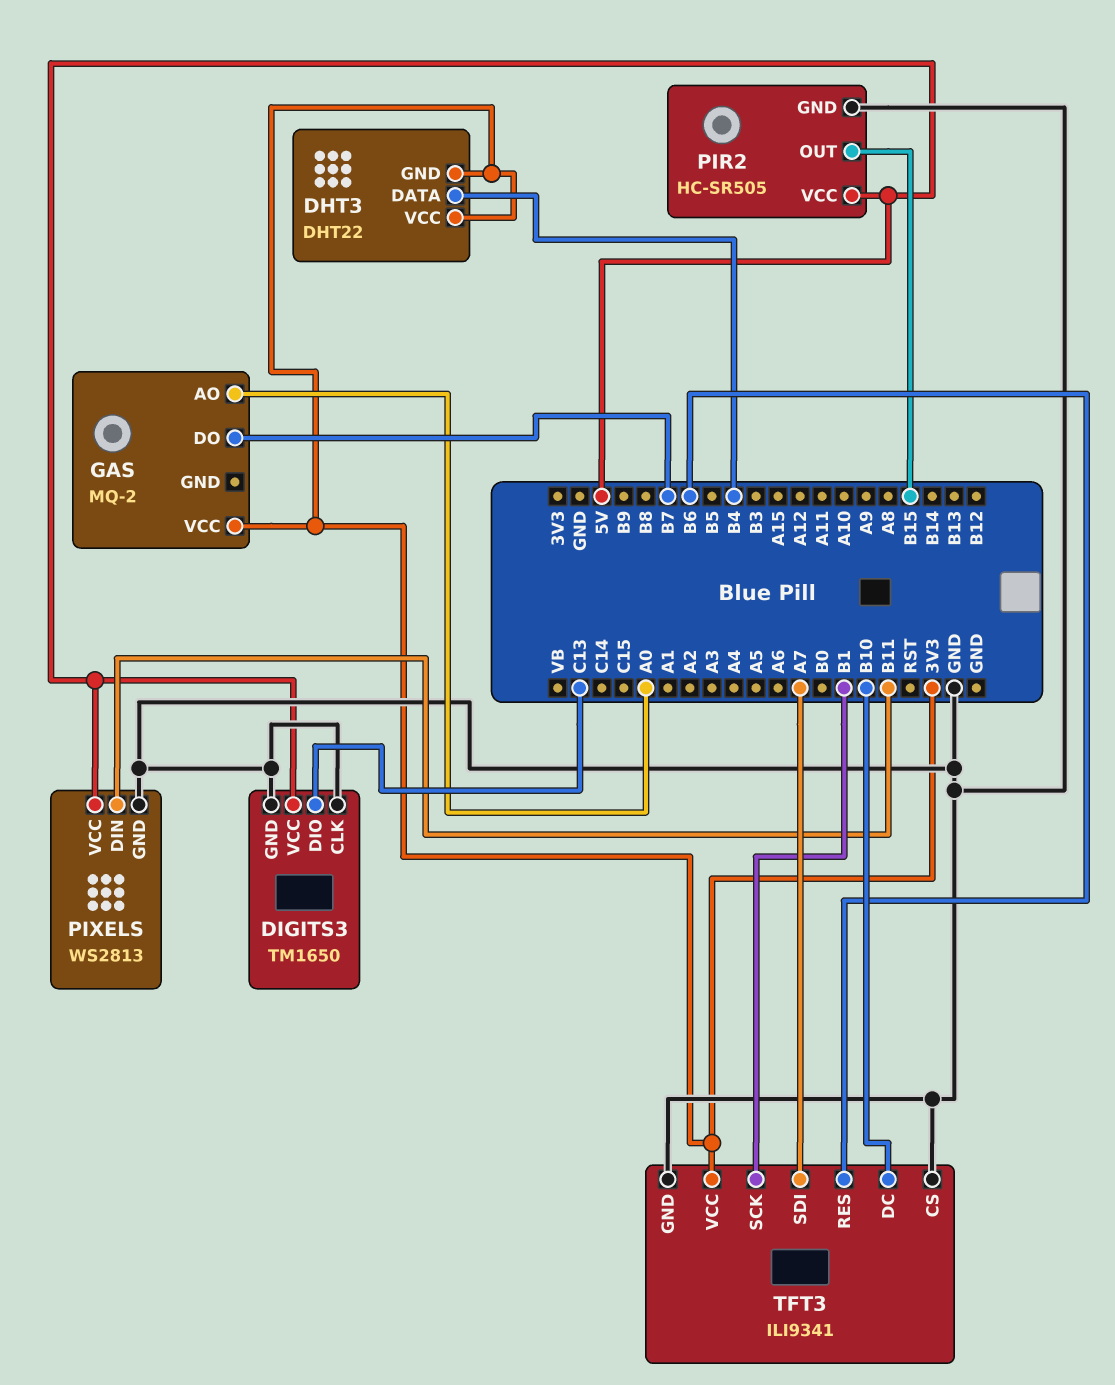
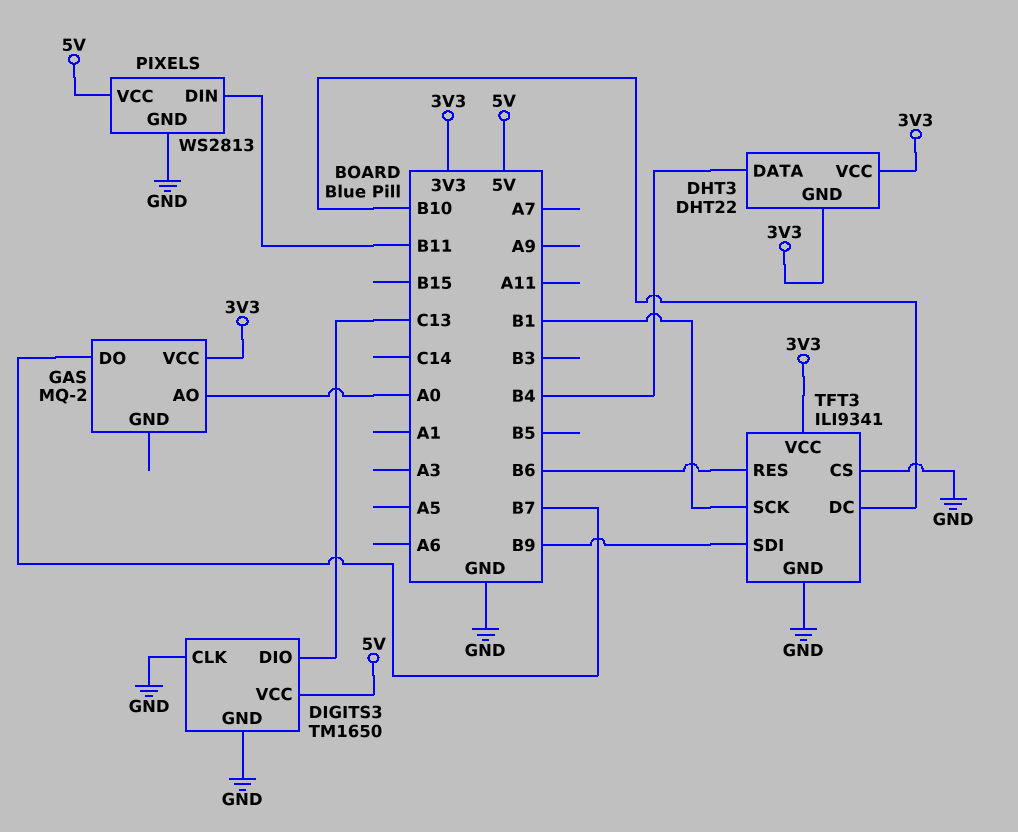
PIR2: HC-SR505 -> none
PIR2 pin GND: GND -> none
PIR2 pin OUT: B15 -> none
PIR2 pin VCC: 5V -> none
TFT3 pin SDI: A7 -> B9

